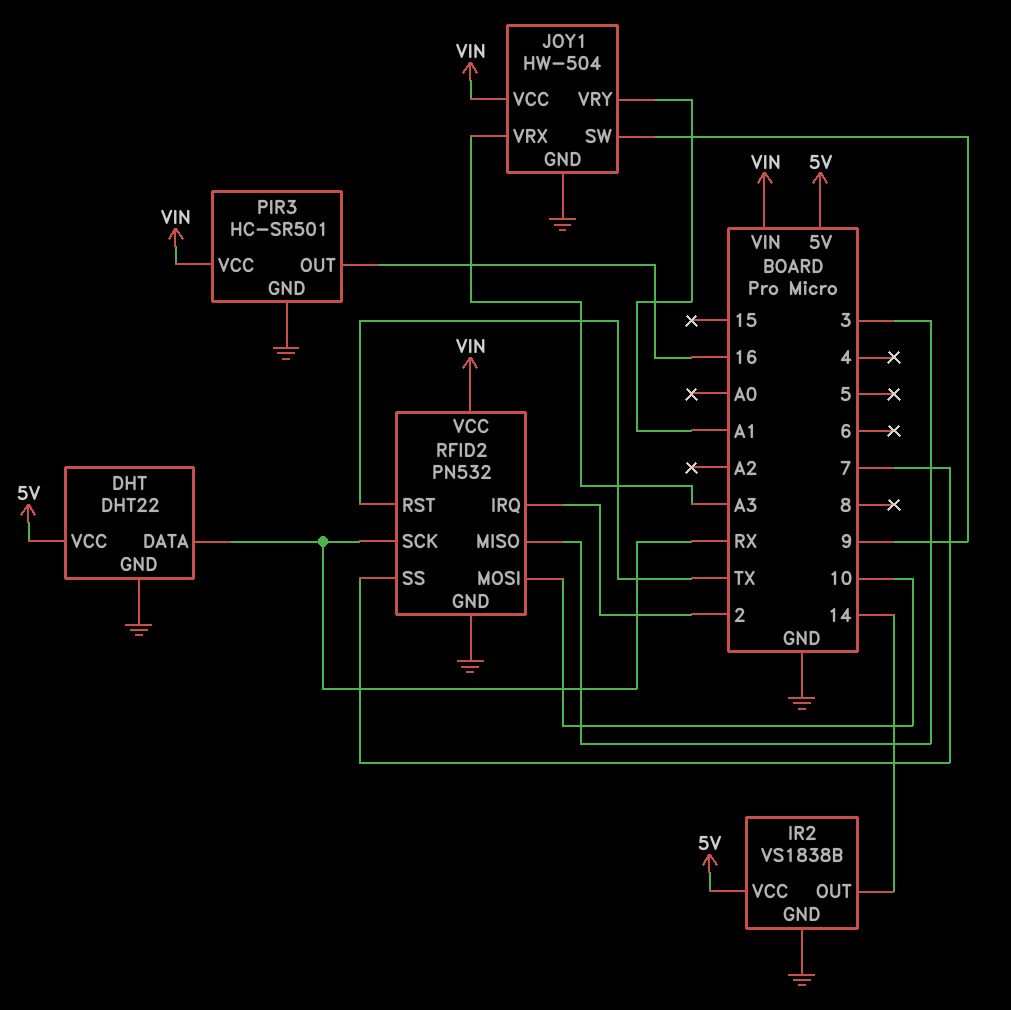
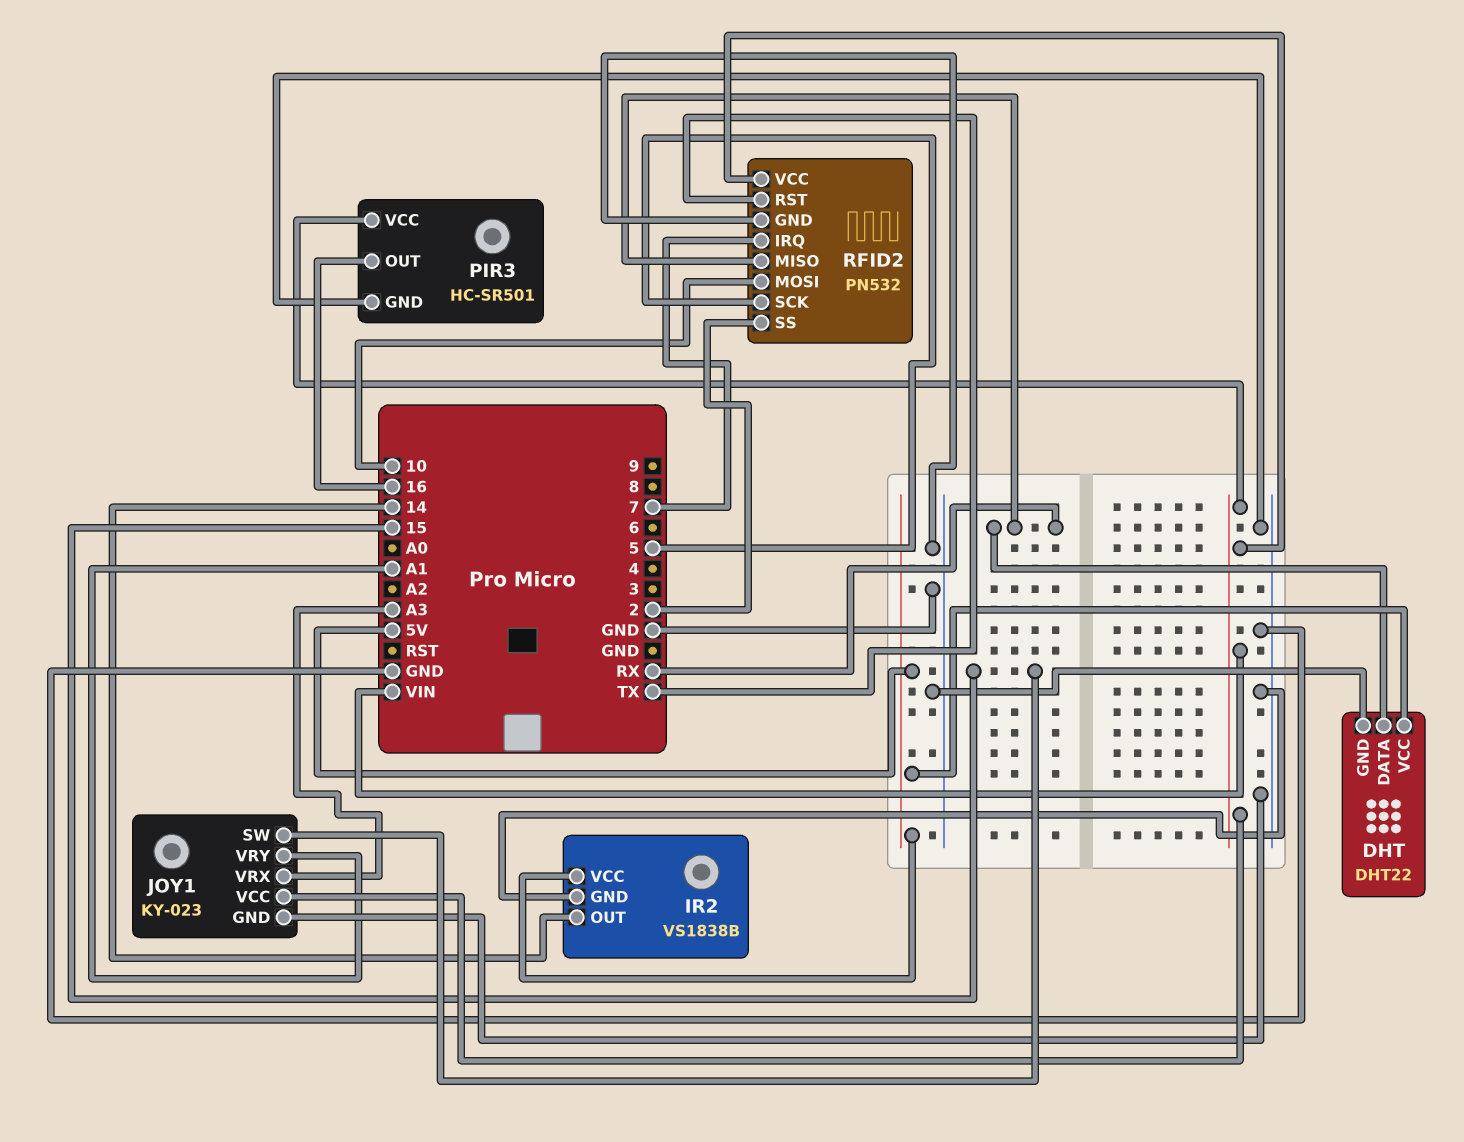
JOY1: HW-504 -> KY-023
JOY1 pin SW: 9 -> 15
RFID2 pin IRQ: 2 -> 7
RFID2 pin MISO: 3 -> RX
RFID2 pin SCK: RX -> 5
RFID2 pin SS: 7 -> 2

